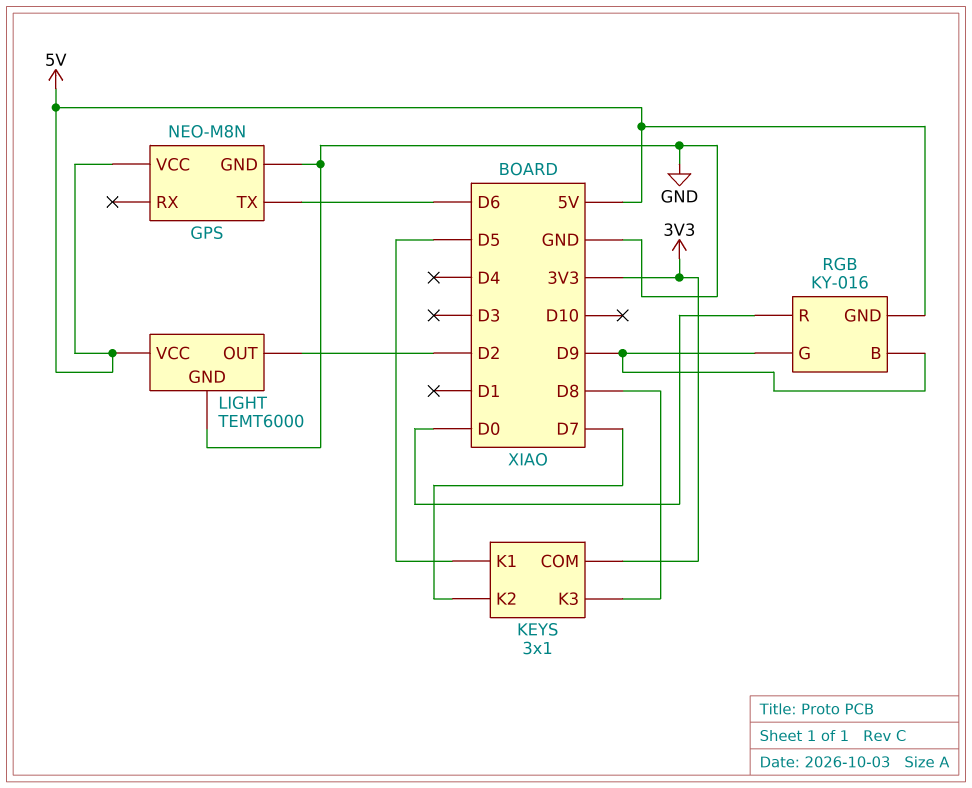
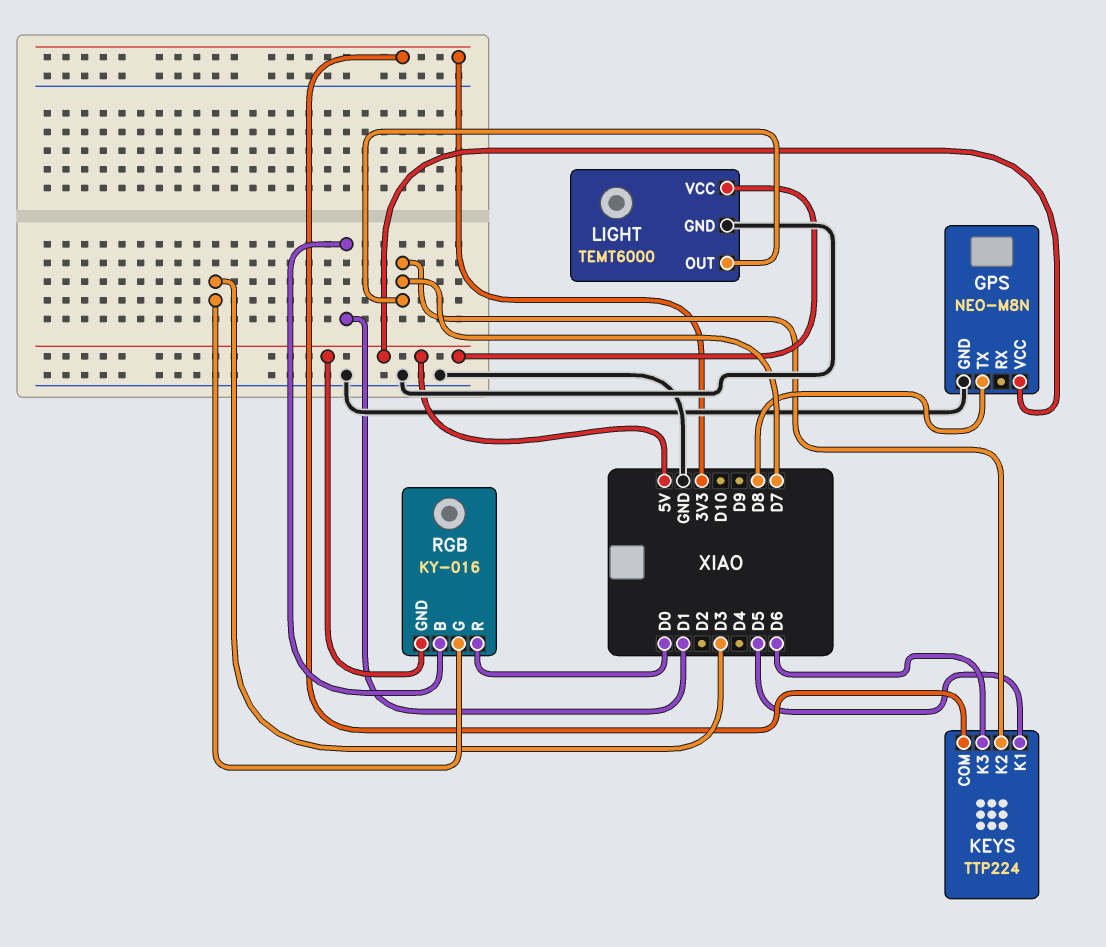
GPS pin TX: D6 -> D8
KEYS: 3x1 -> TTP224
KEYS pin K3: D8 -> D6
LIGHT pin OUT: D2 -> D7
RGB pin B: D9 -> D1
RGB pin G: D9 -> D3

